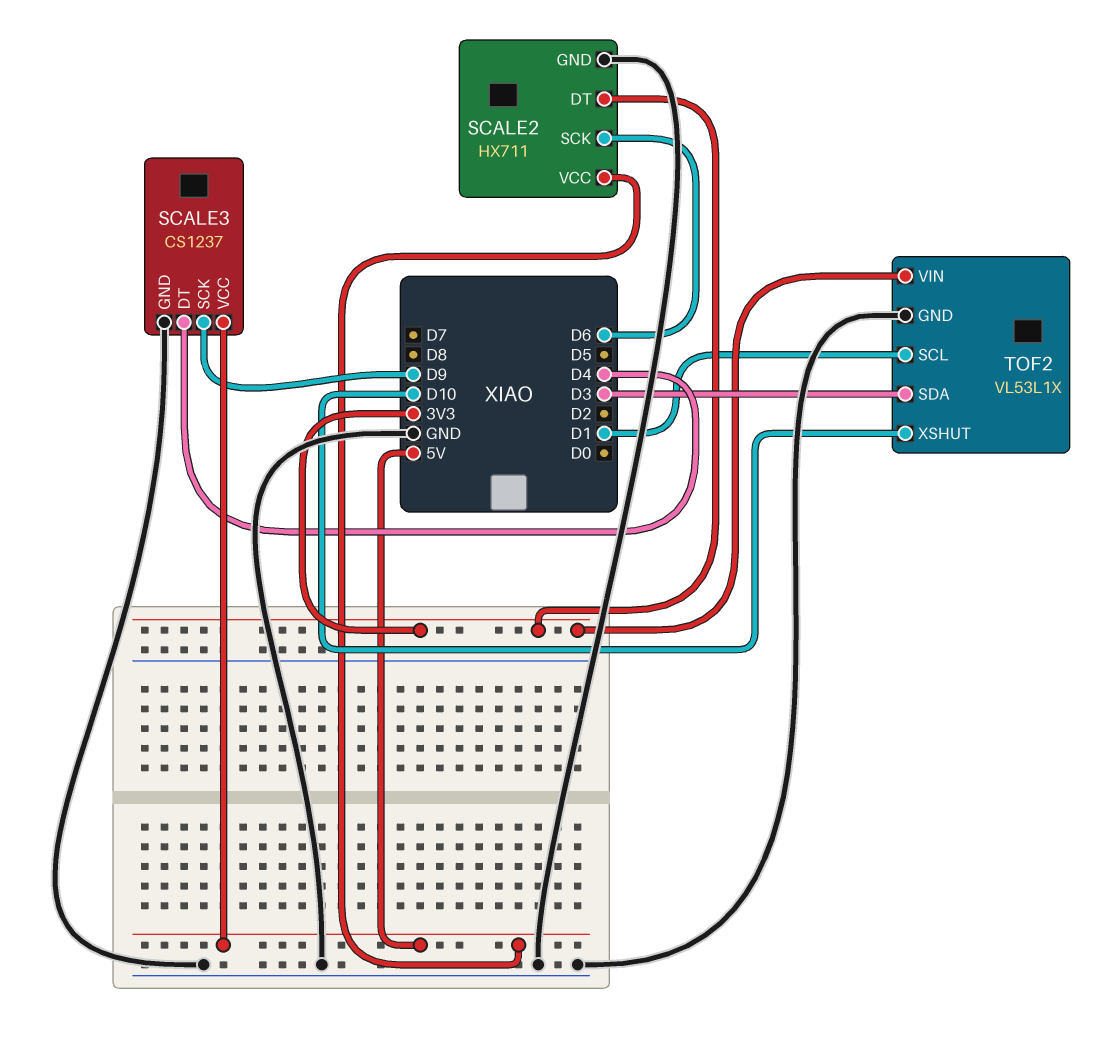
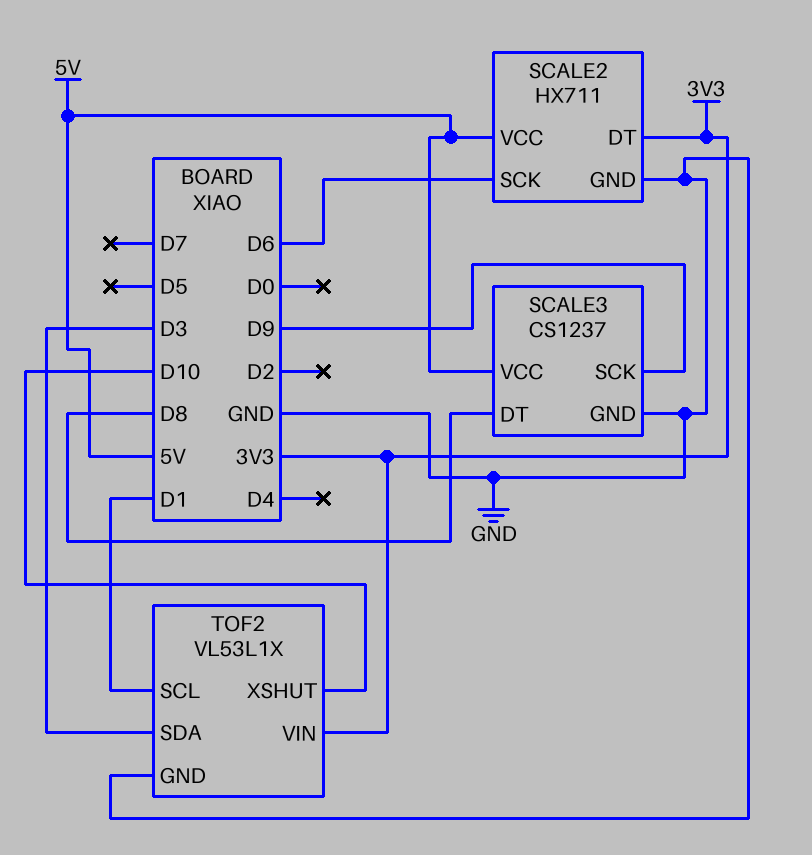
SCALE3 pin DT: D4 -> D8

